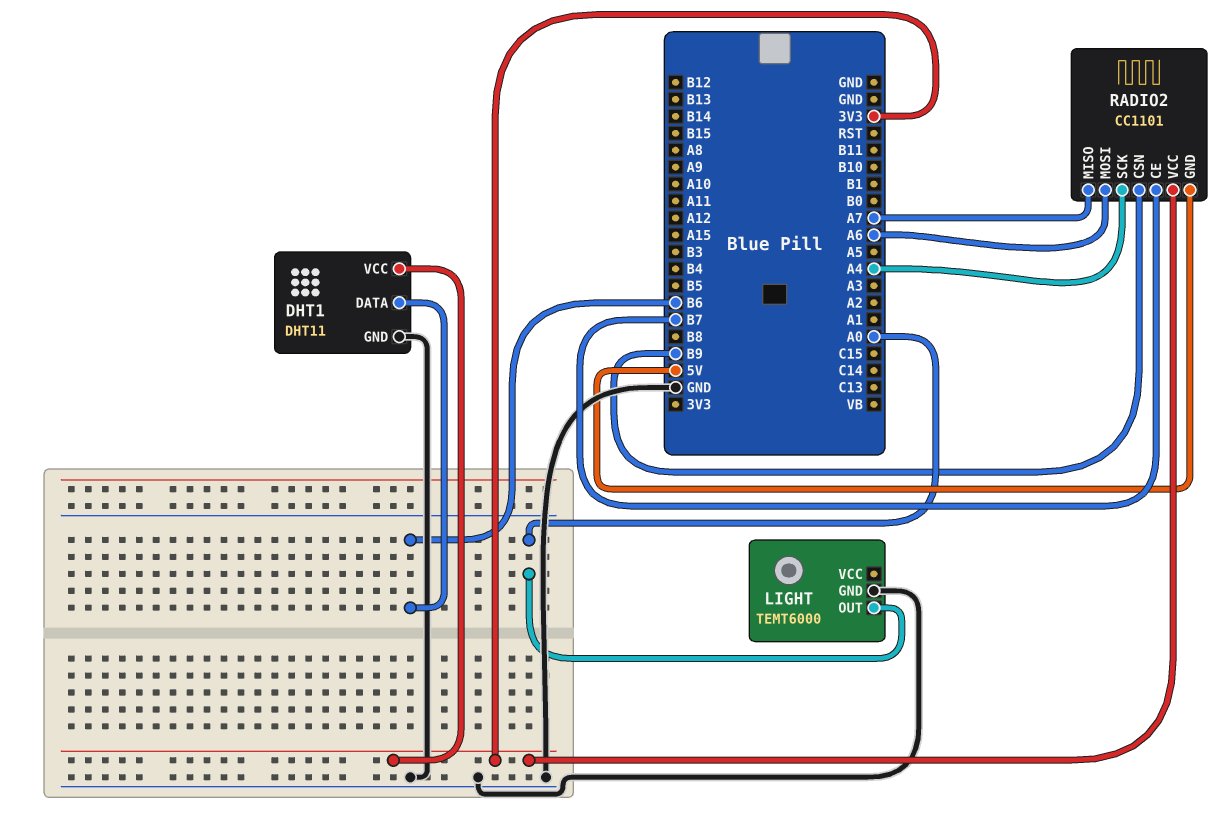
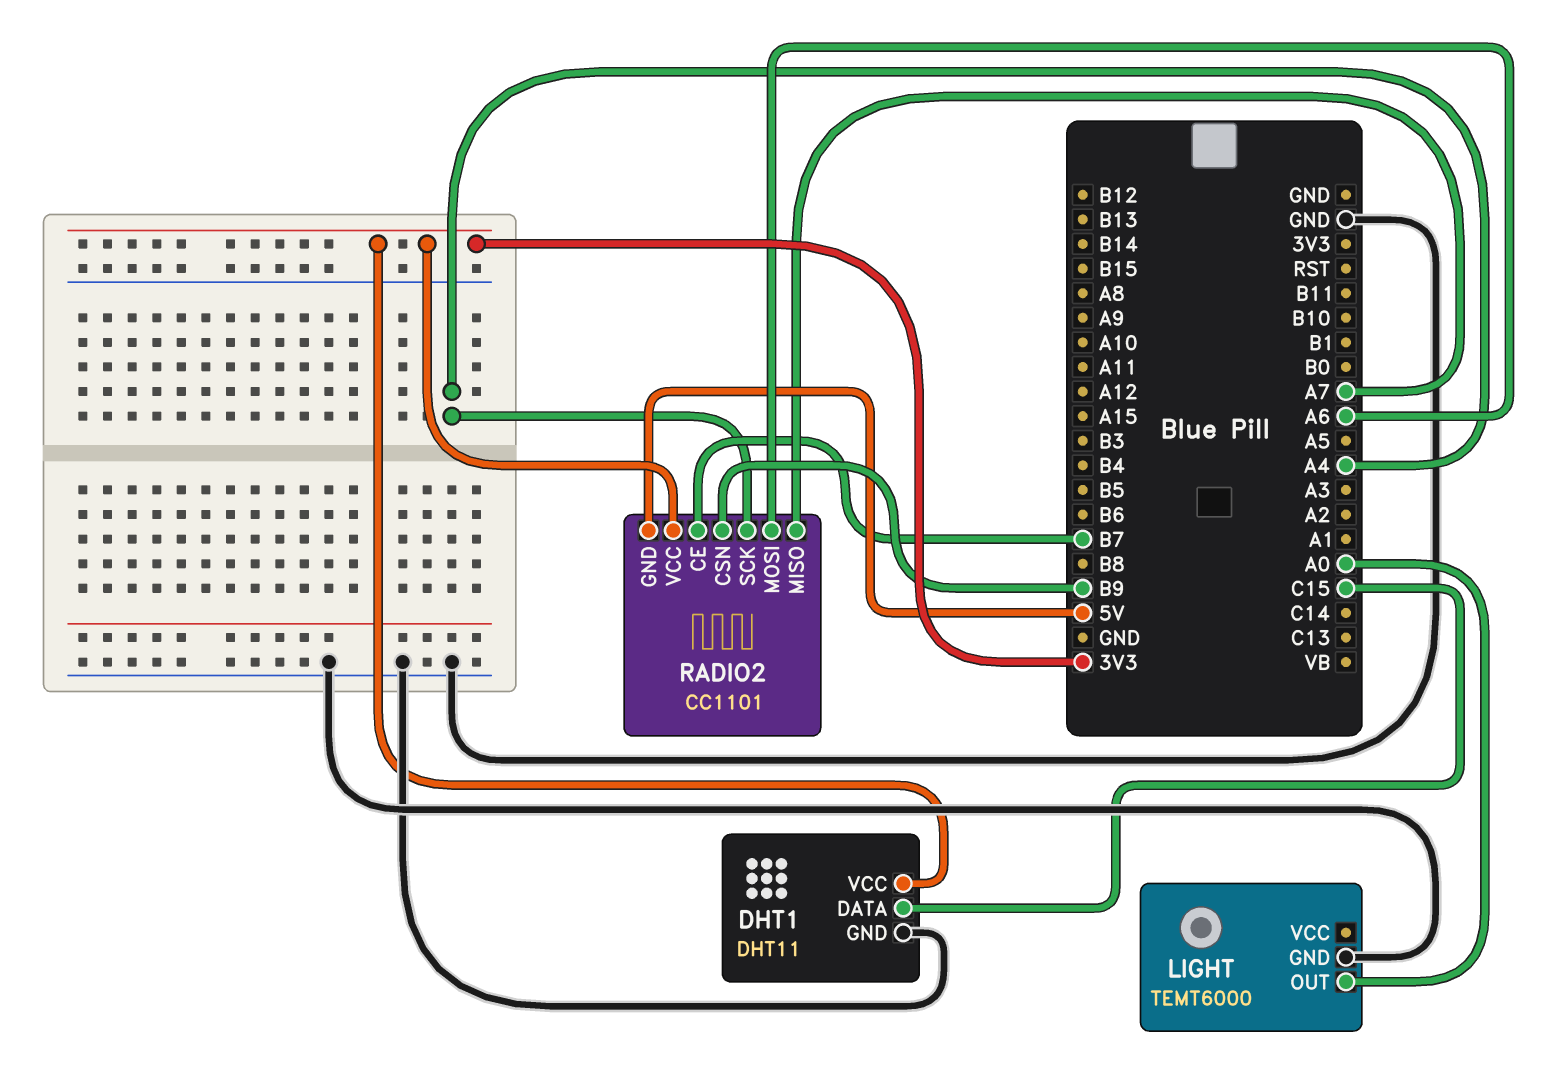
DHT1 pin DATA: B6 -> C15

